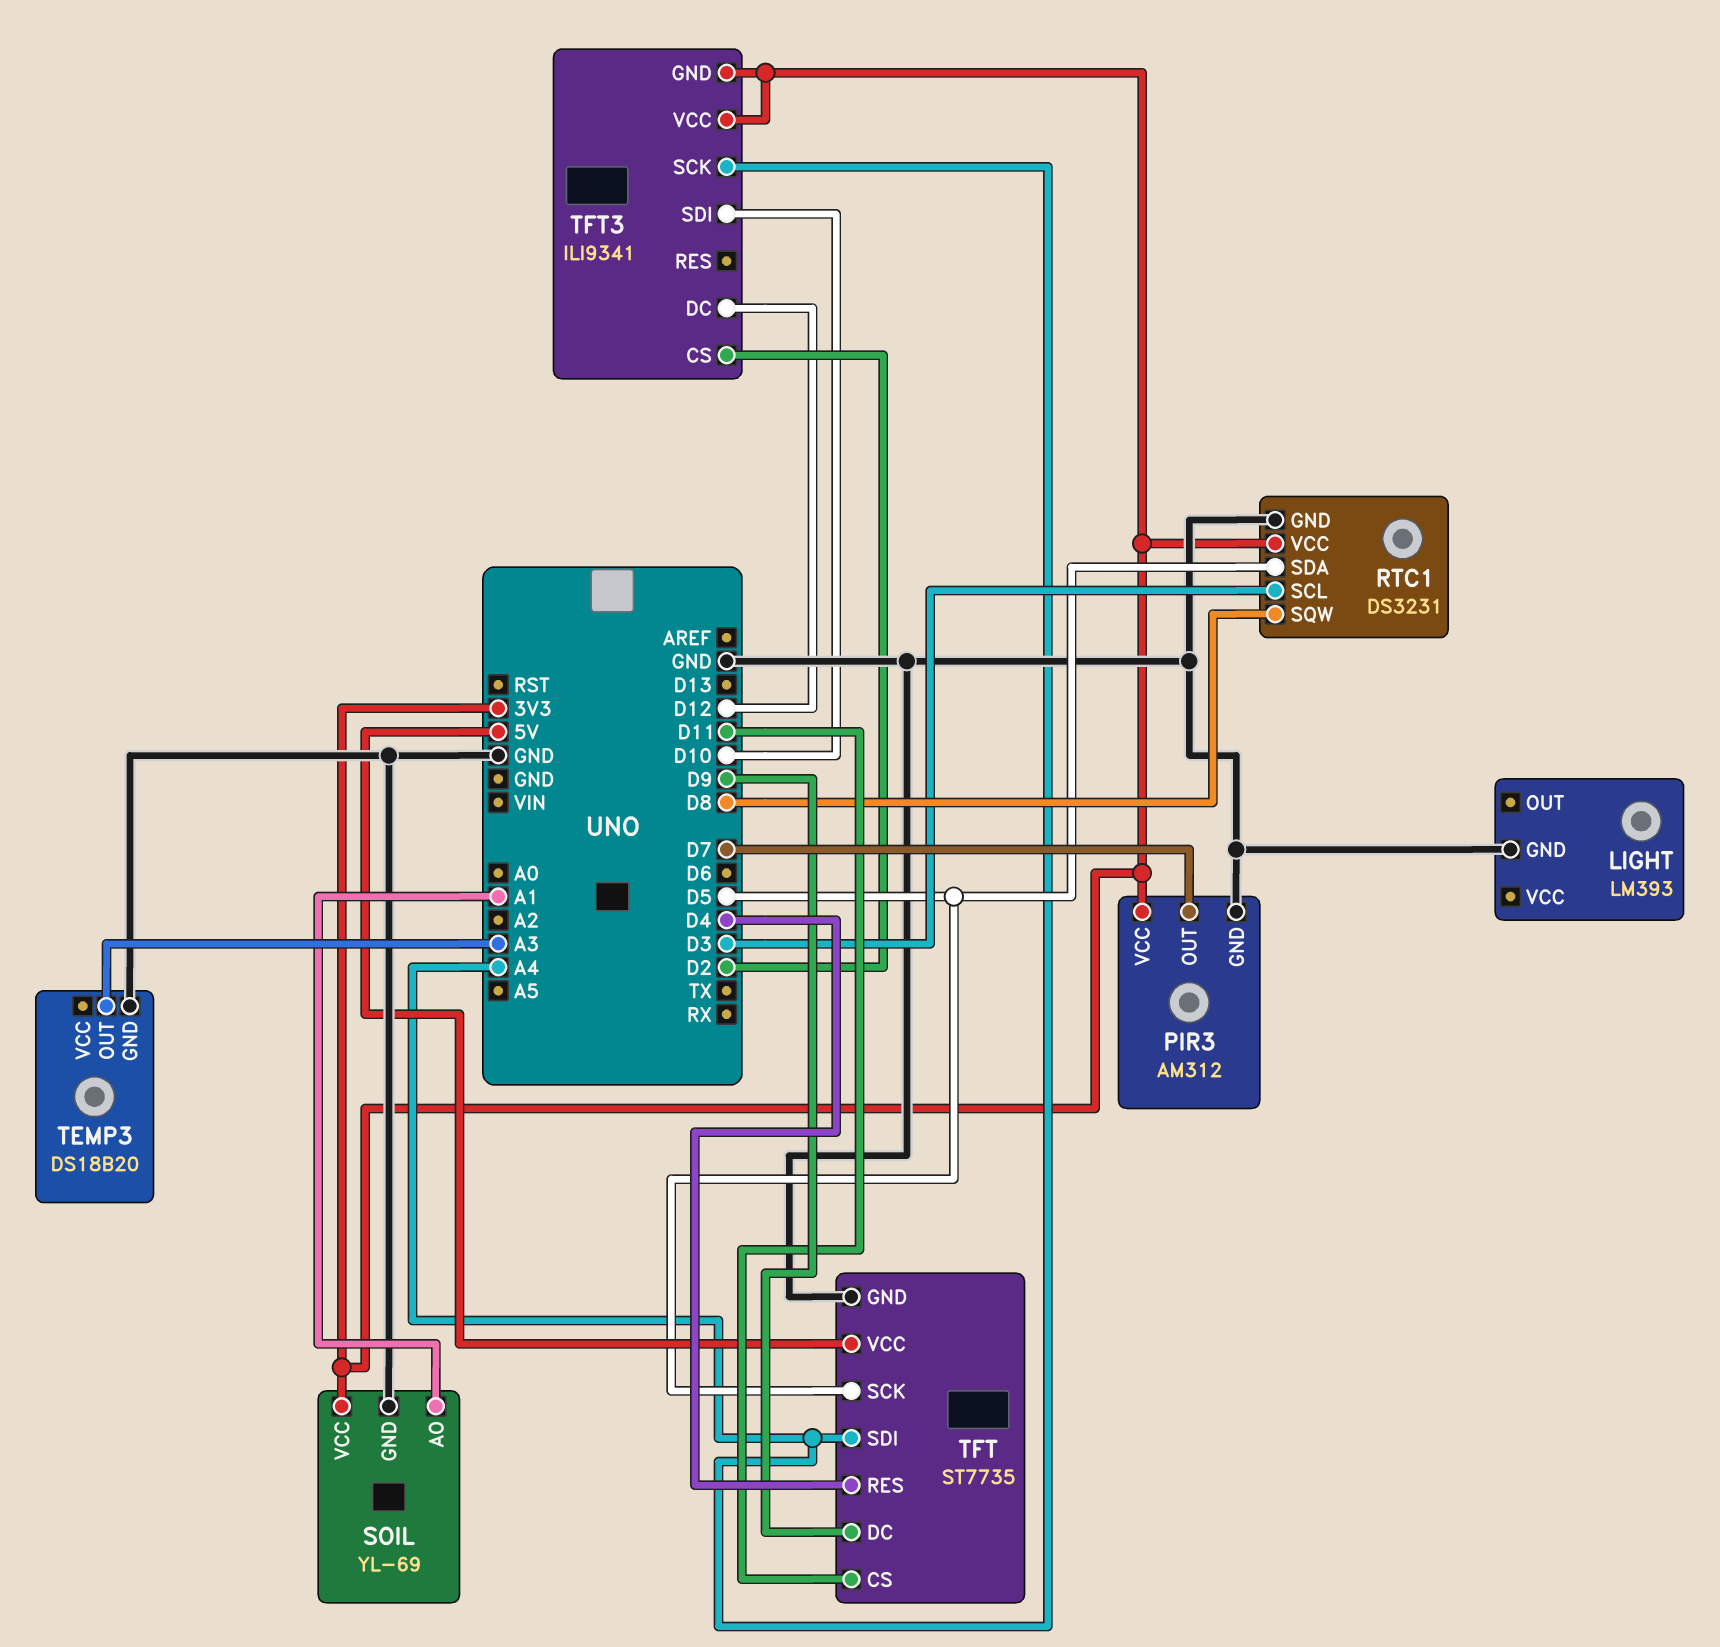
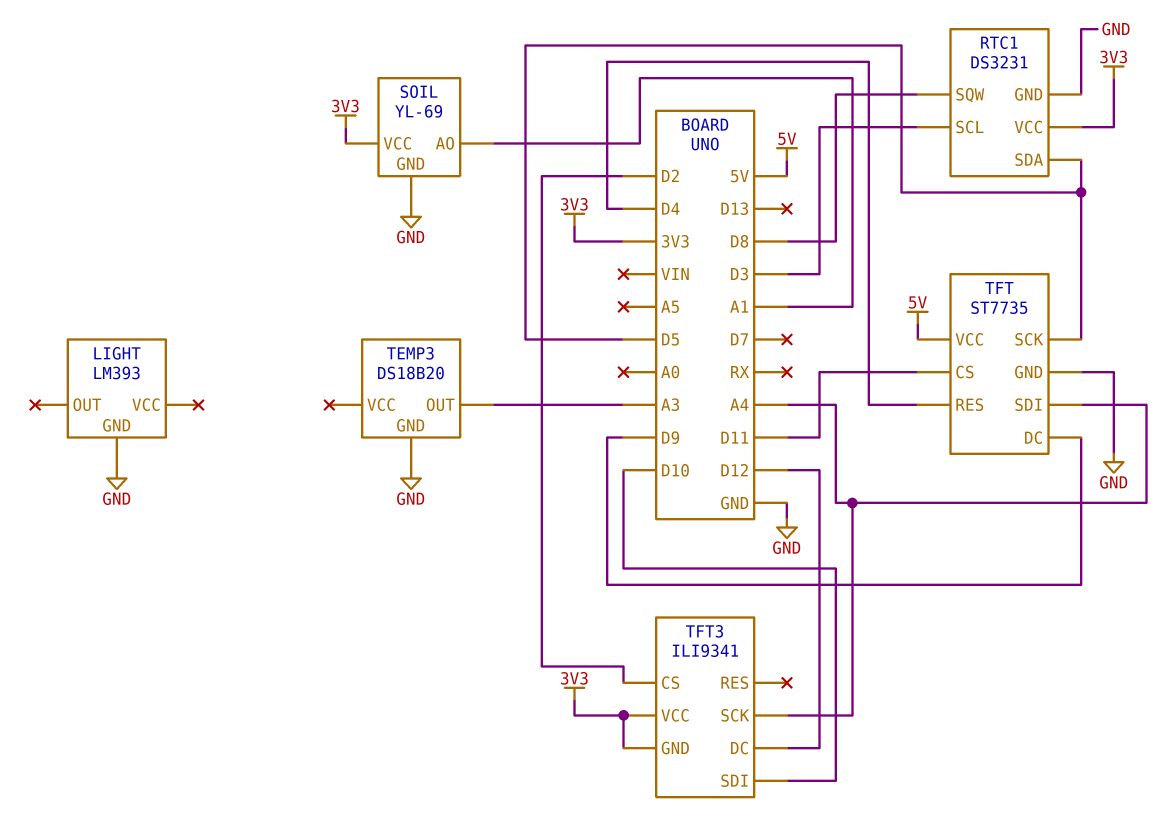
PIR3: AM312 -> none
PIR3 pin GND: GND -> none
PIR3 pin OUT: D7 -> none
PIR3 pin VCC: 3V3 -> none

